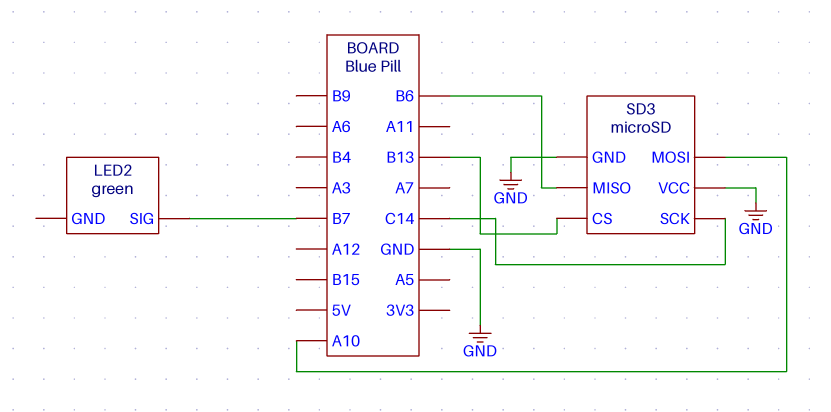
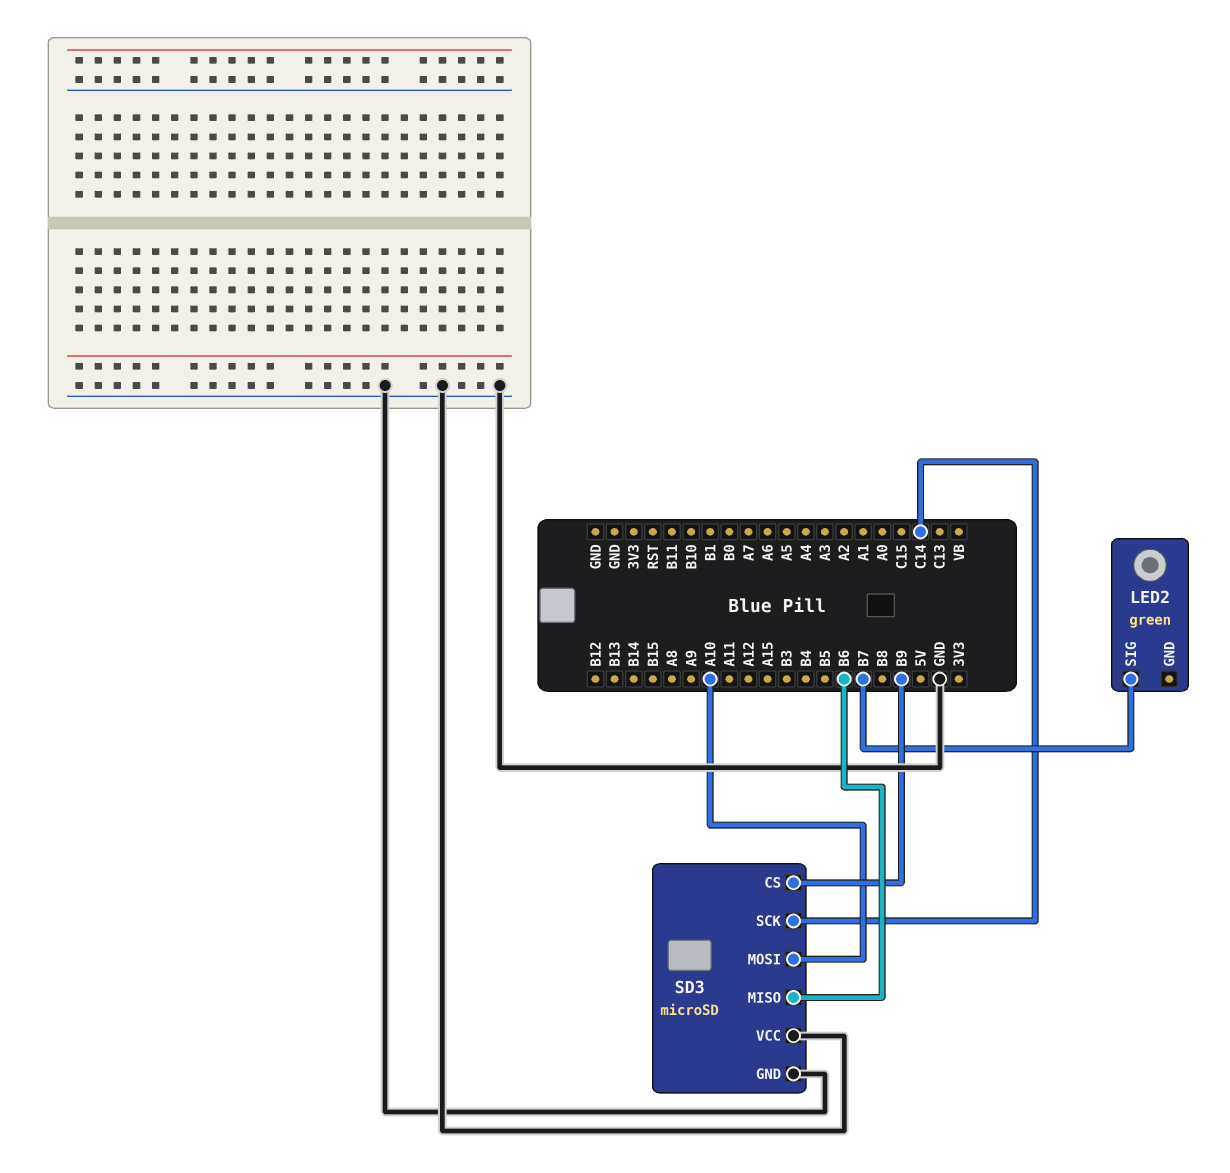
SD3 pin CS: B13 -> B9

